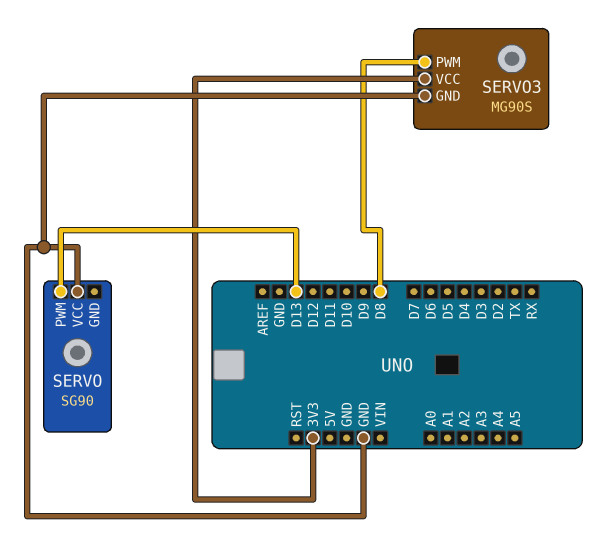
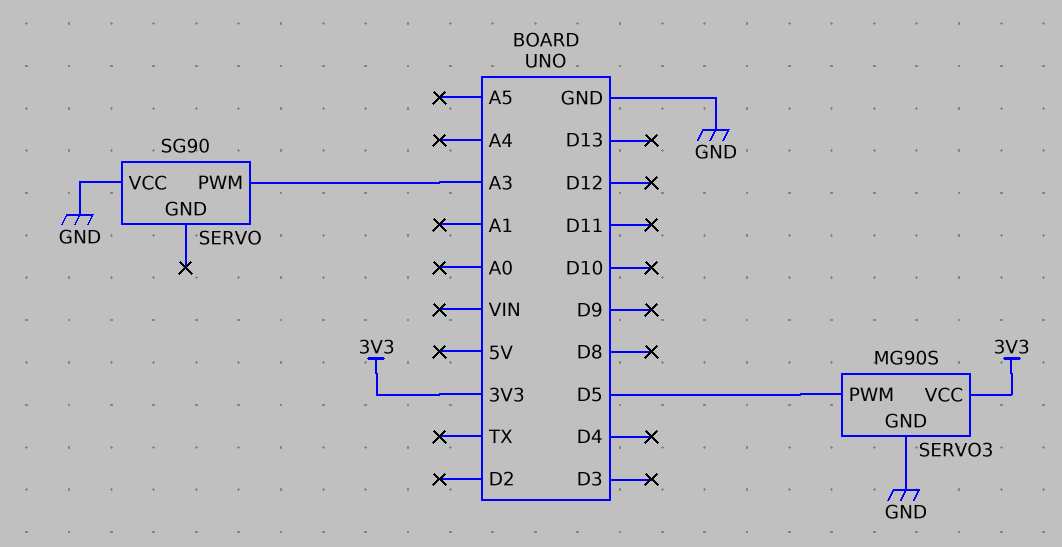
SERVO pin PWM: D13 -> A3
SERVO3 pin PWM: D8 -> D5

